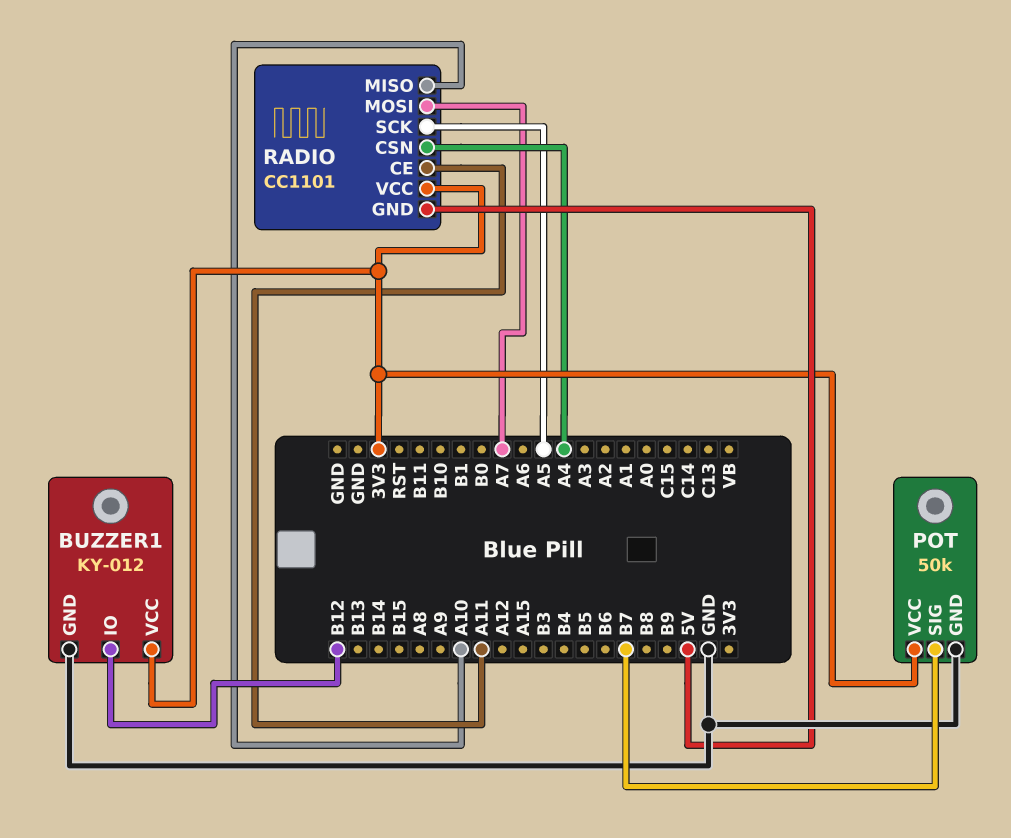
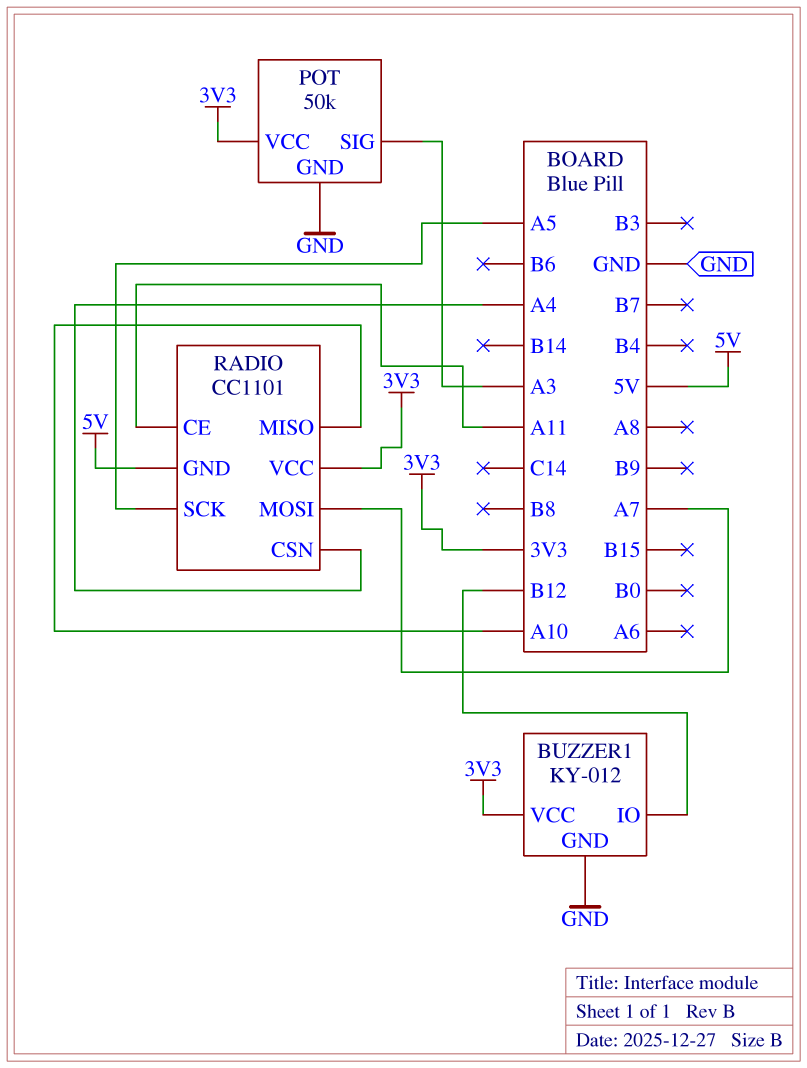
POT pin SIG: B7 -> A3

